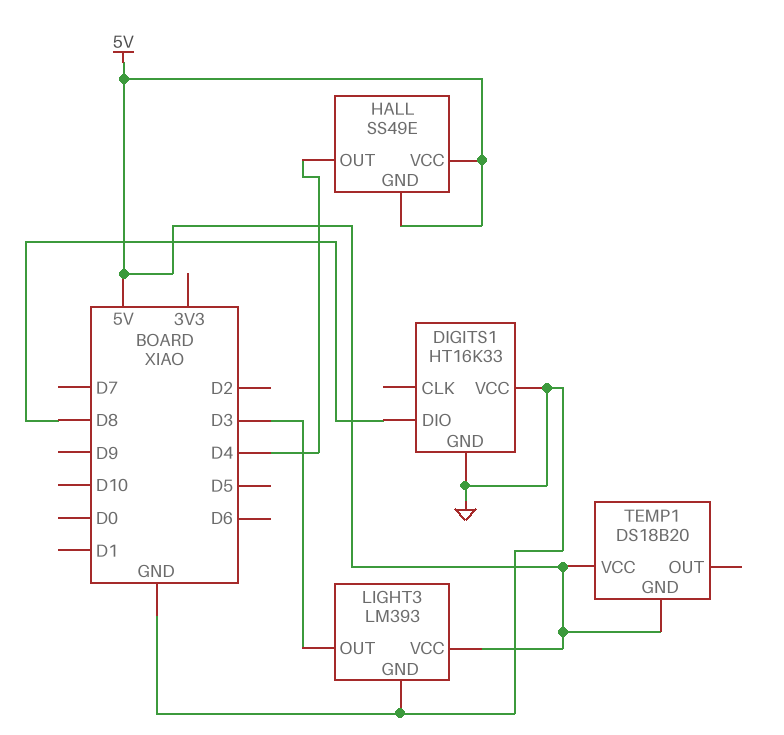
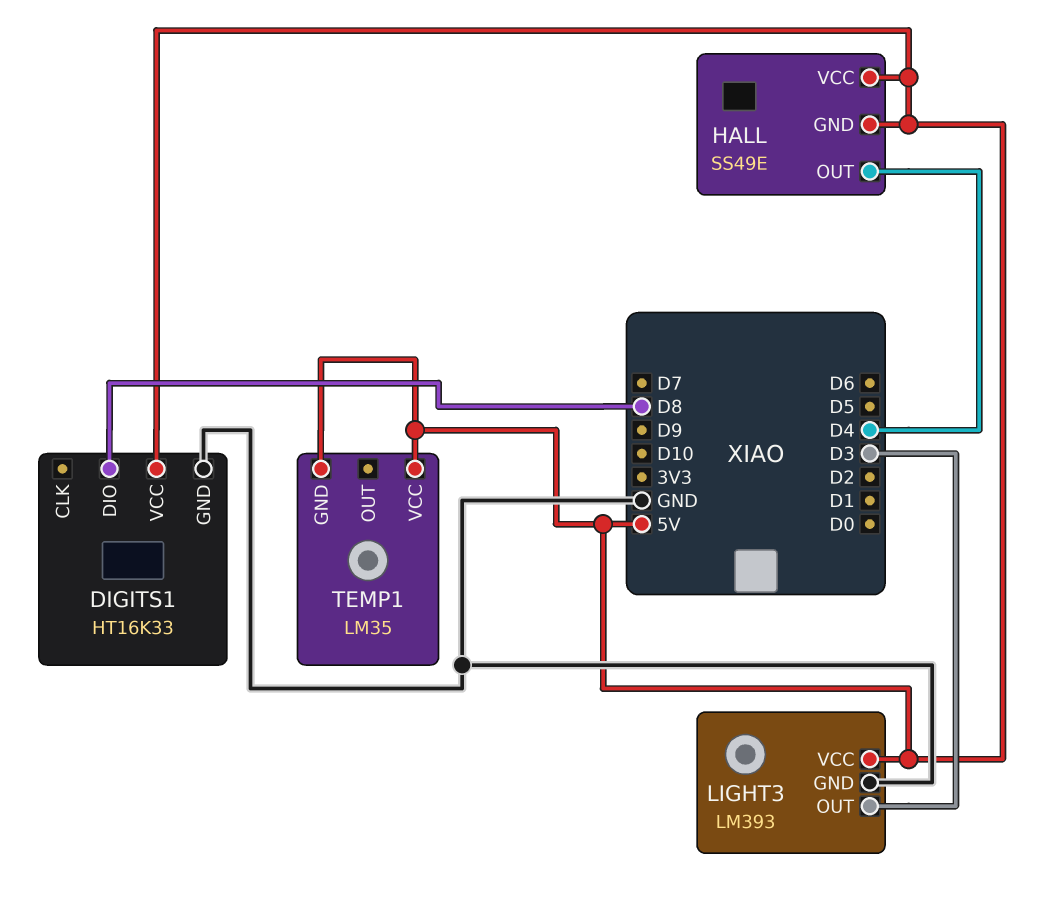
DIGITS1 pin VCC: GND -> 5V
TEMP1: DS18B20 -> LM35

